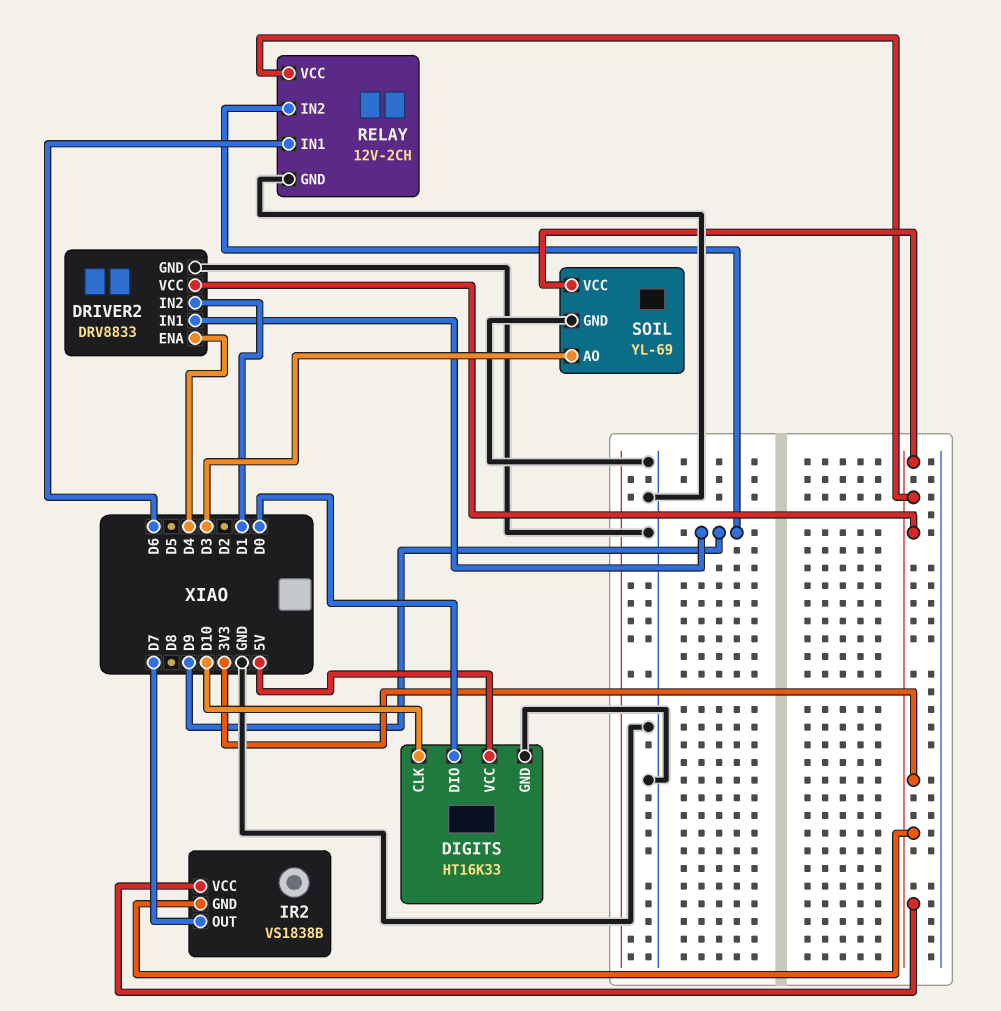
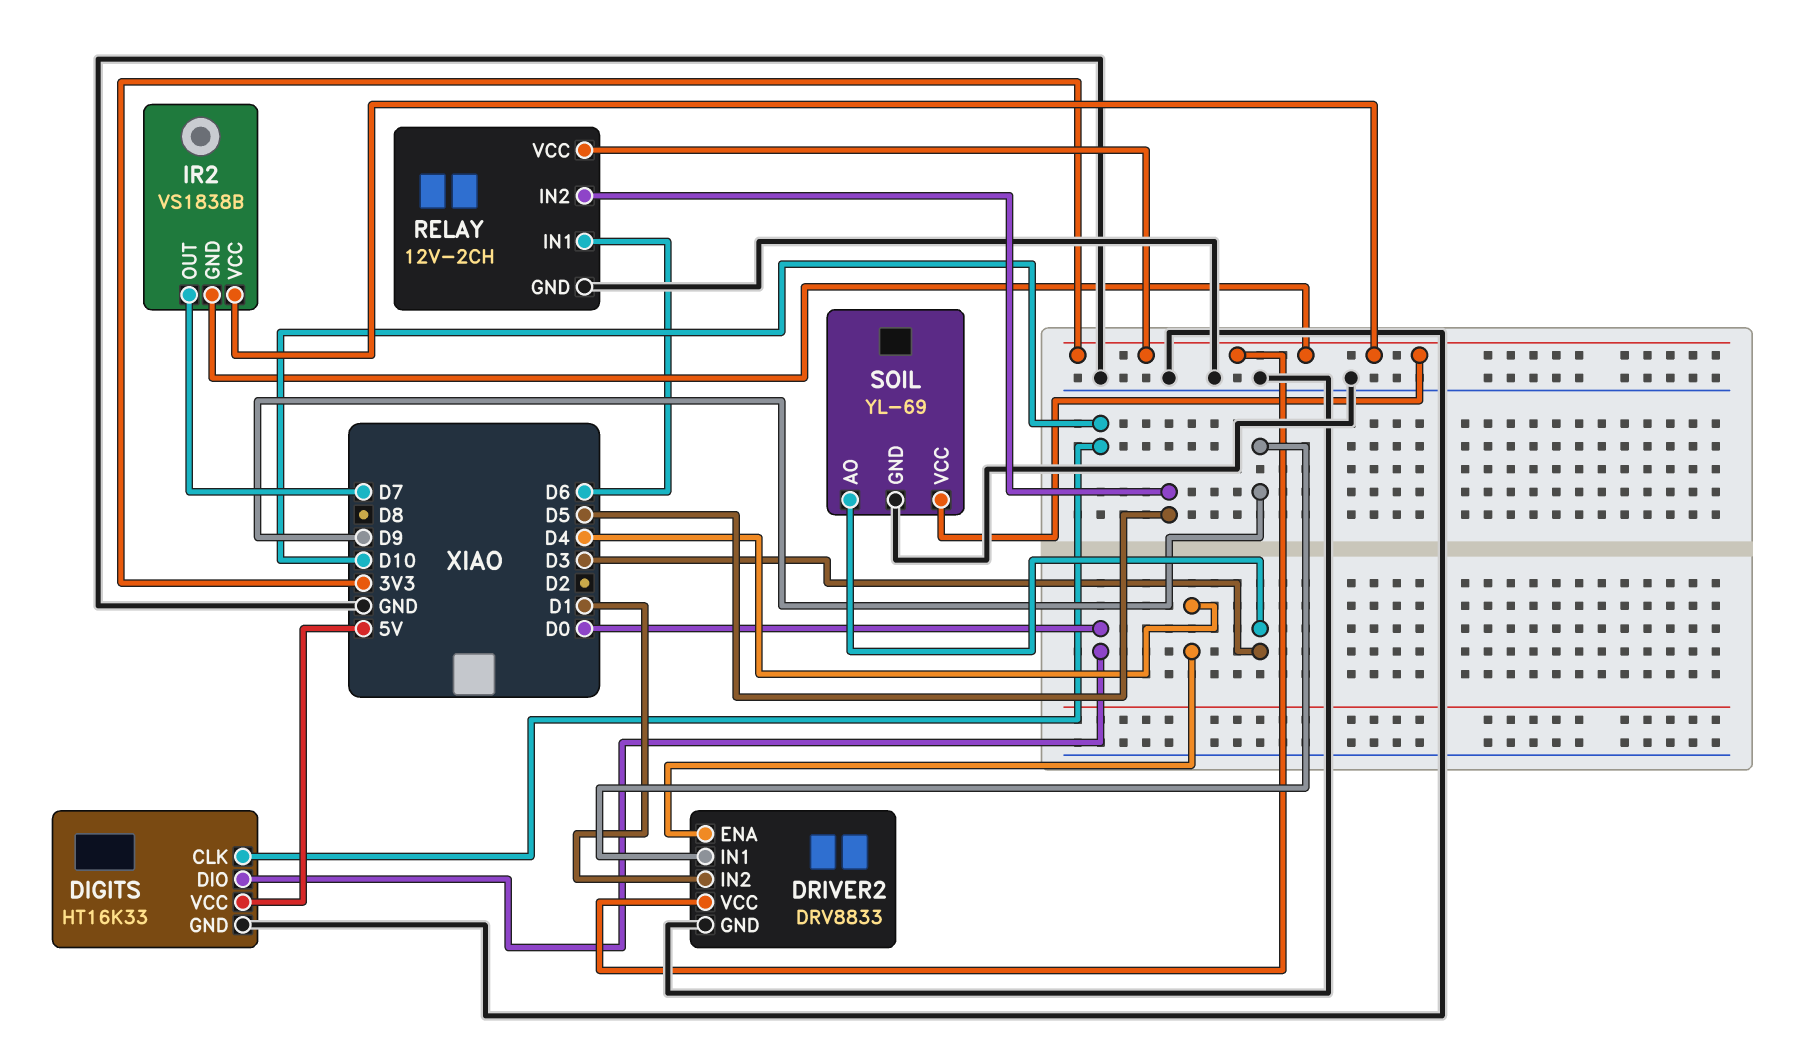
RELAY pin IN2: D9 -> D5

